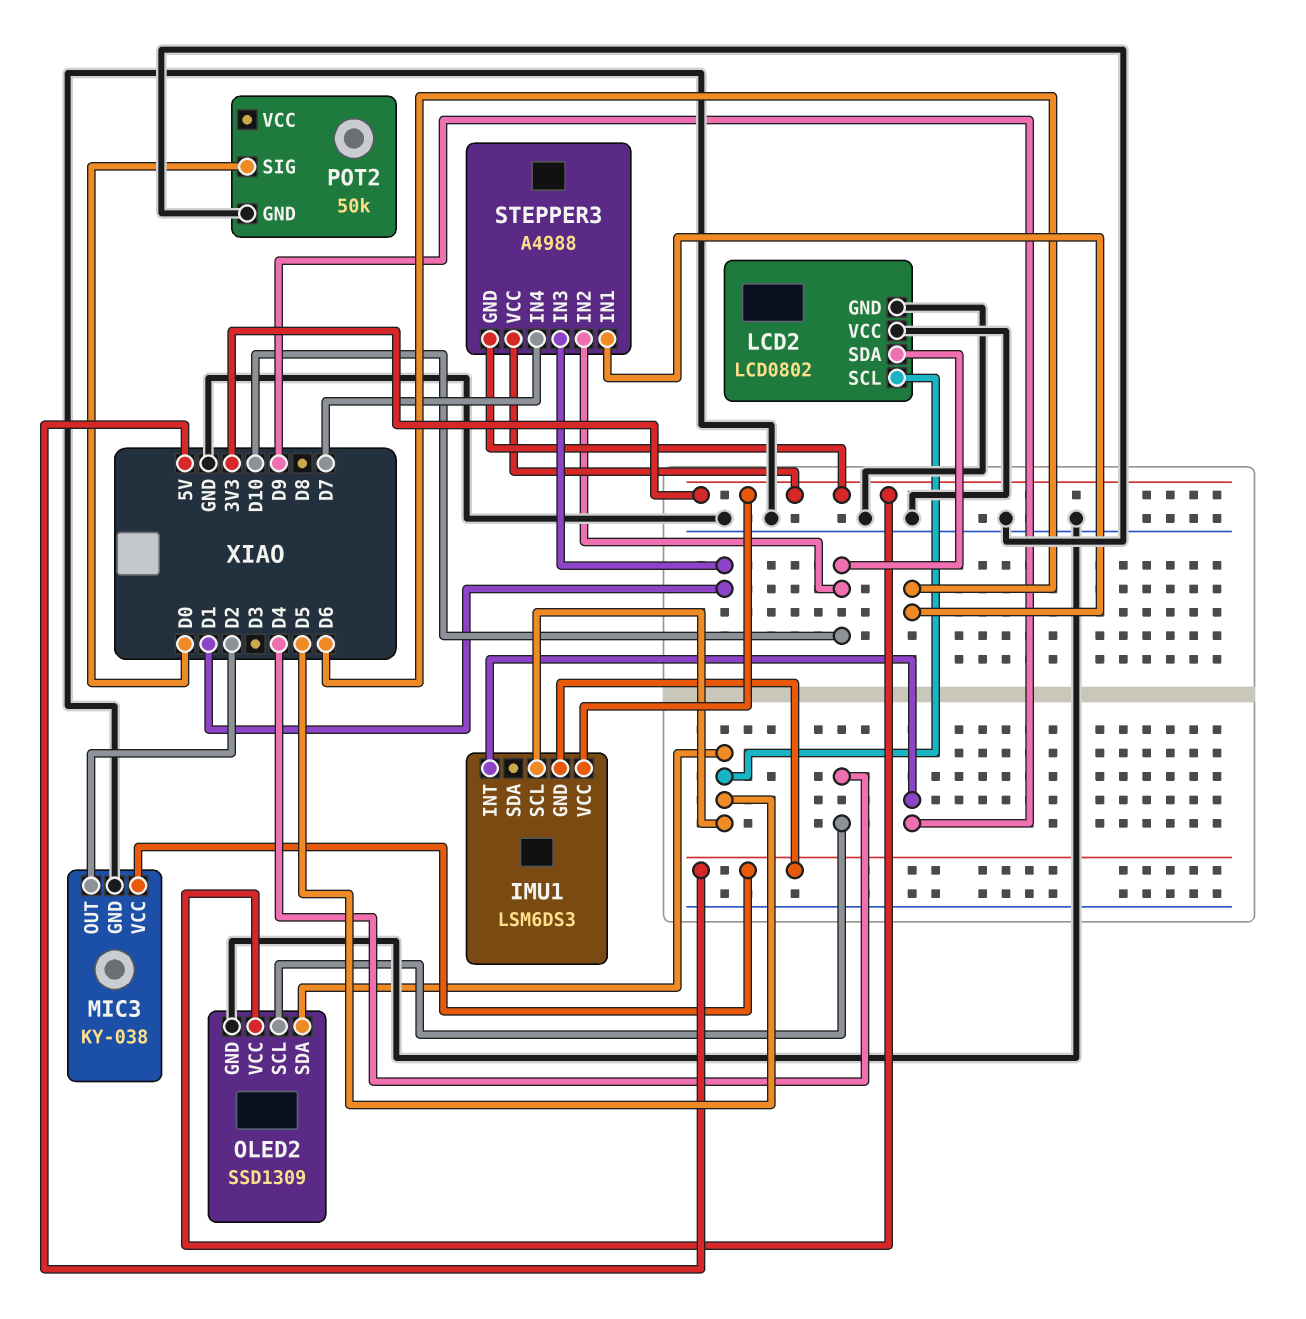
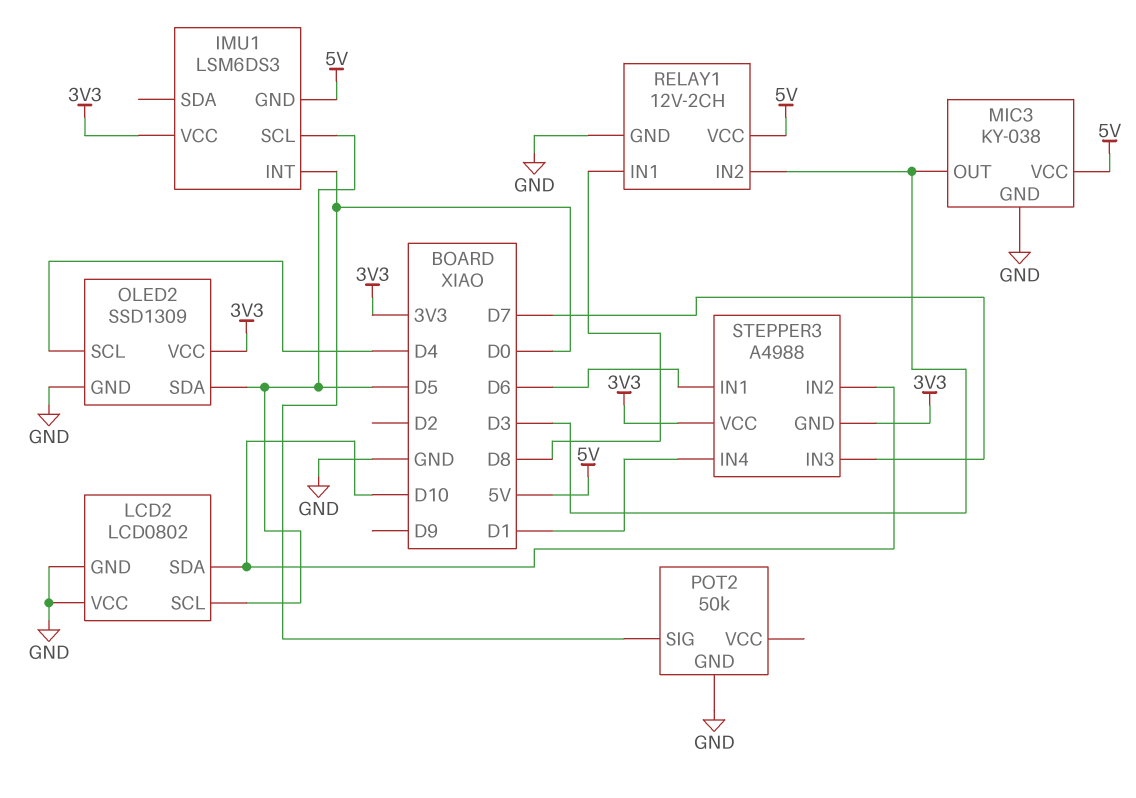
IMU1 pin INT: D9 -> D0
MIC3 pin OUT: D2 -> D3
RELAY1: none -> 12V-2CH
RELAY1 pin GND: none -> GND
RELAY1 pin IN1: none -> D8
RELAY1 pin IN2: none -> D3
RELAY1 pin VCC: none -> 5V
STEPPER3 pin IN3: D1 -> D7
STEPPER3 pin IN4: D7 -> D1

